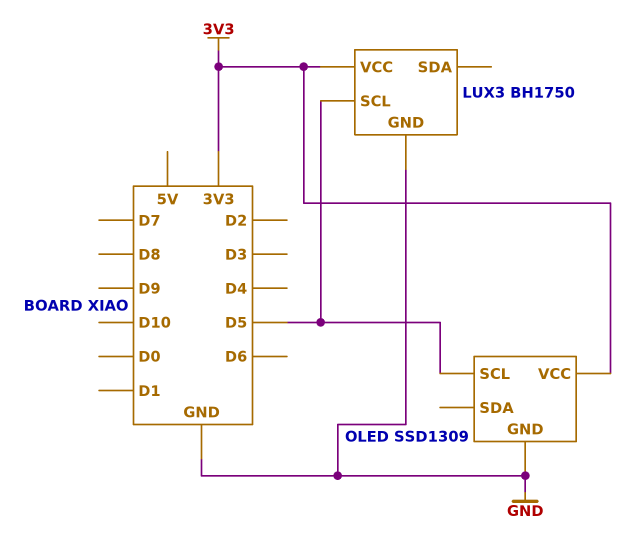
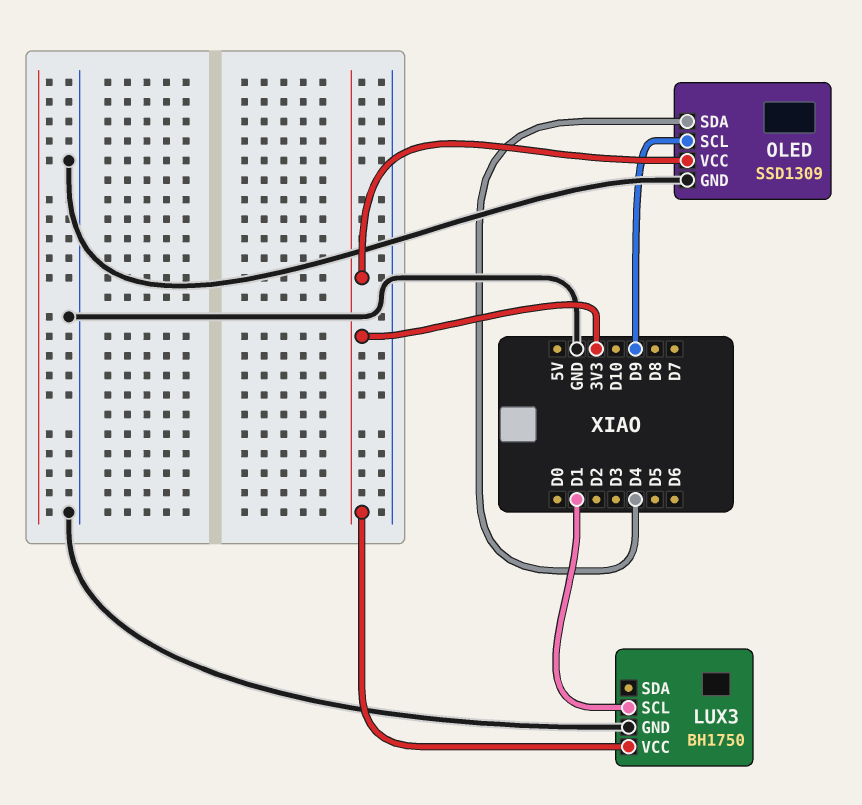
LUX3 pin SCL: D5 -> D1
OLED pin SCL: D5 -> D9
OLED pin SDA: none -> D4

